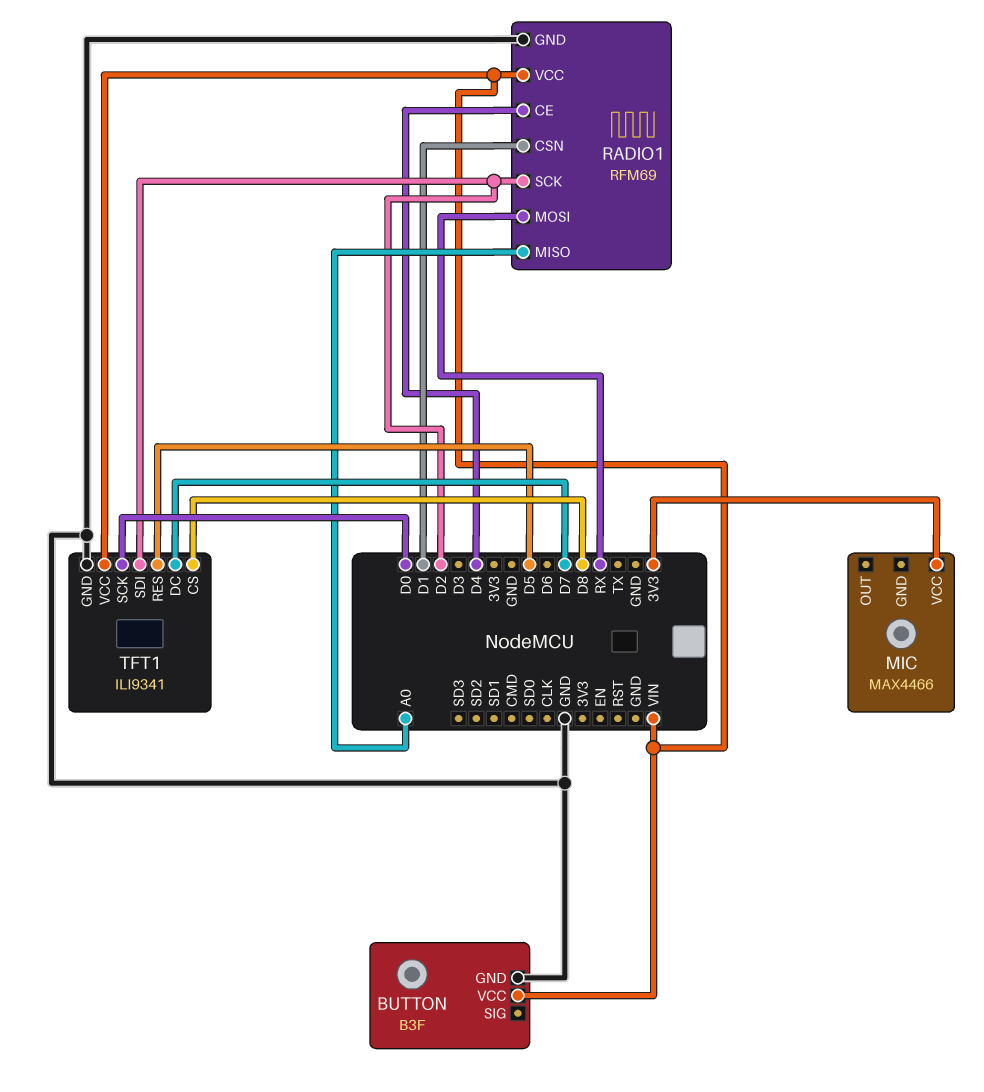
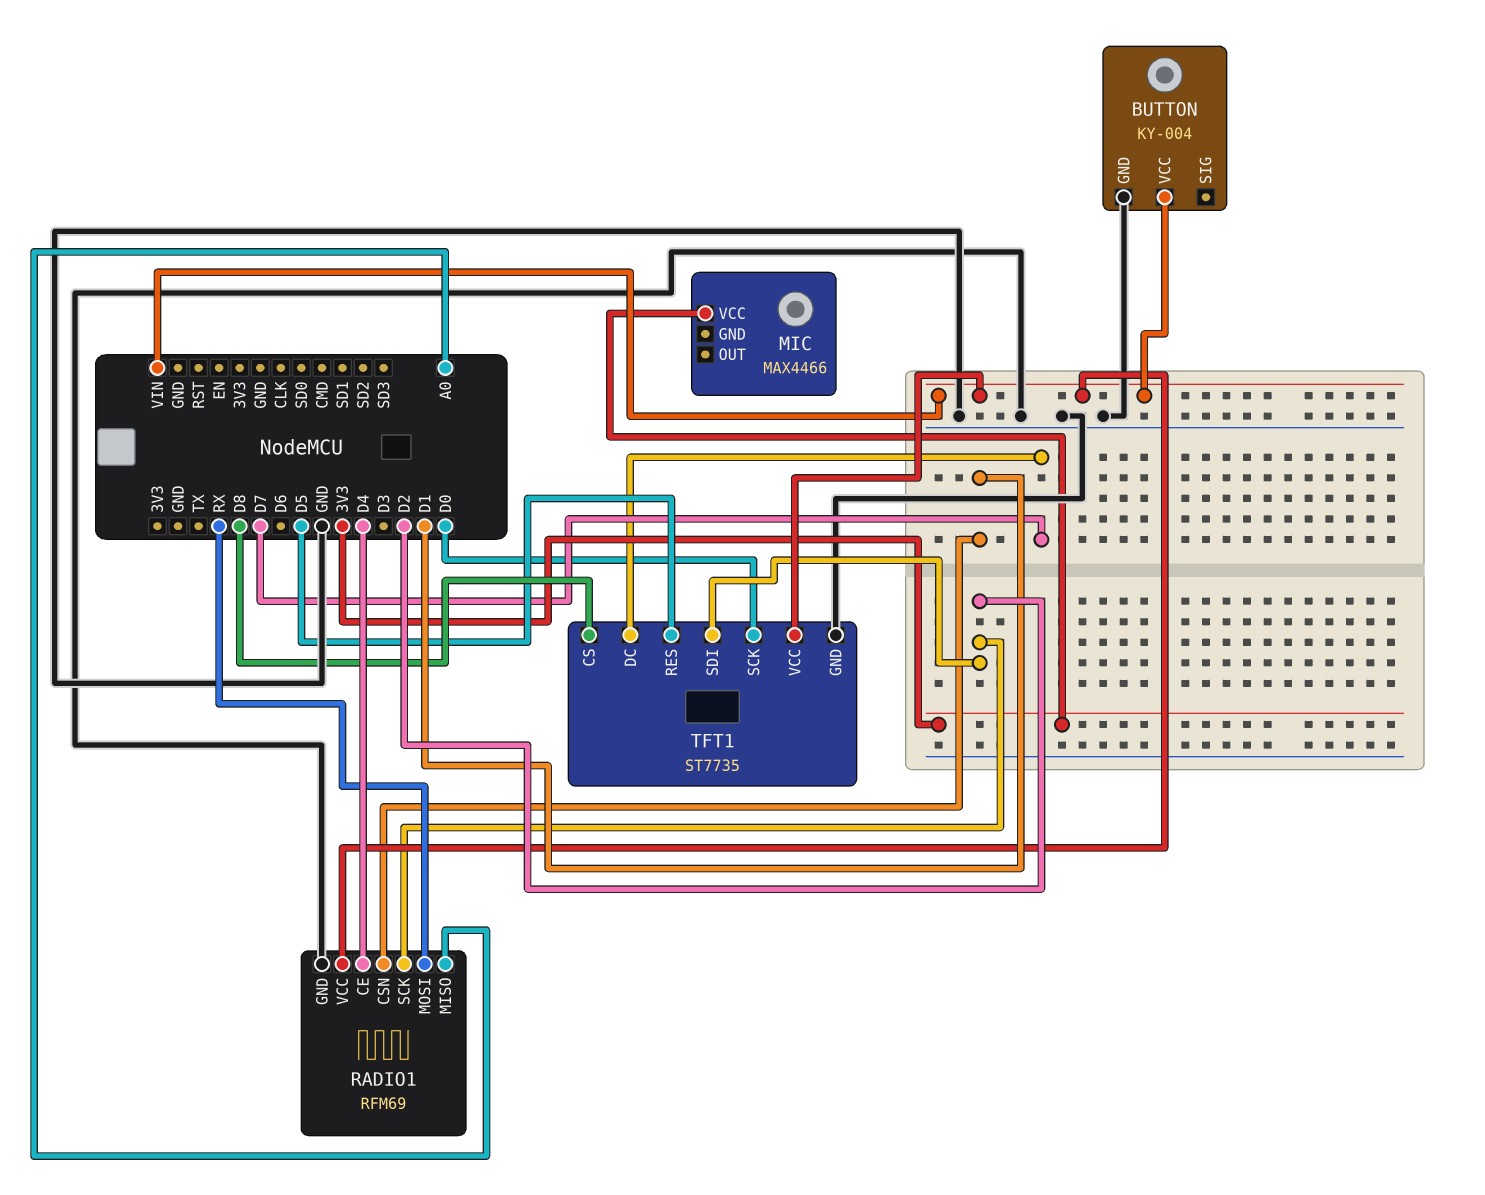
BUTTON: B3F -> KY-004
TFT1: ILI9341 -> ST7735

